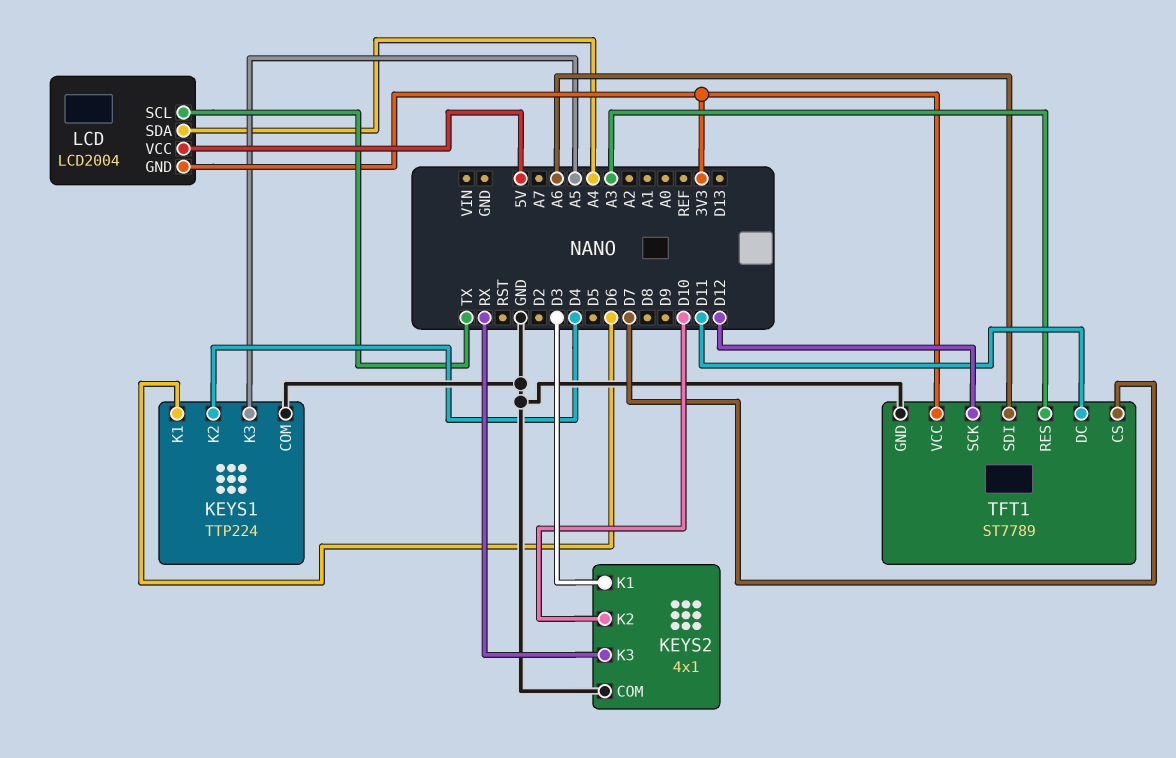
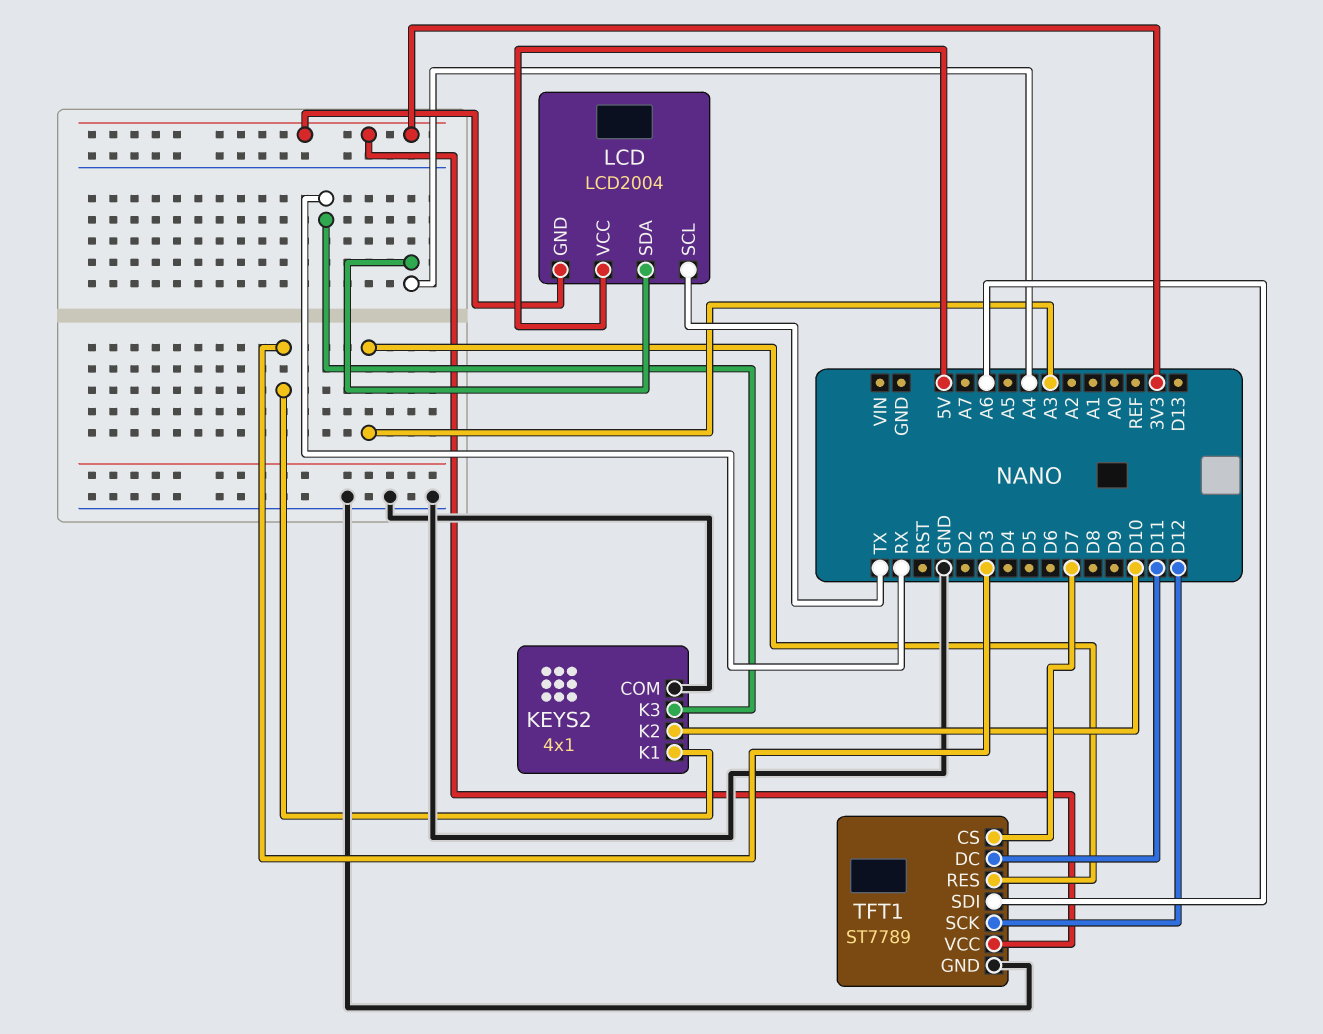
KEYS1: TTP224 -> none
KEYS1 pin COM: GND -> none
KEYS1 pin K1: D6 -> none
KEYS1 pin K2: D4 -> none
KEYS1 pin K3: A5 -> none

